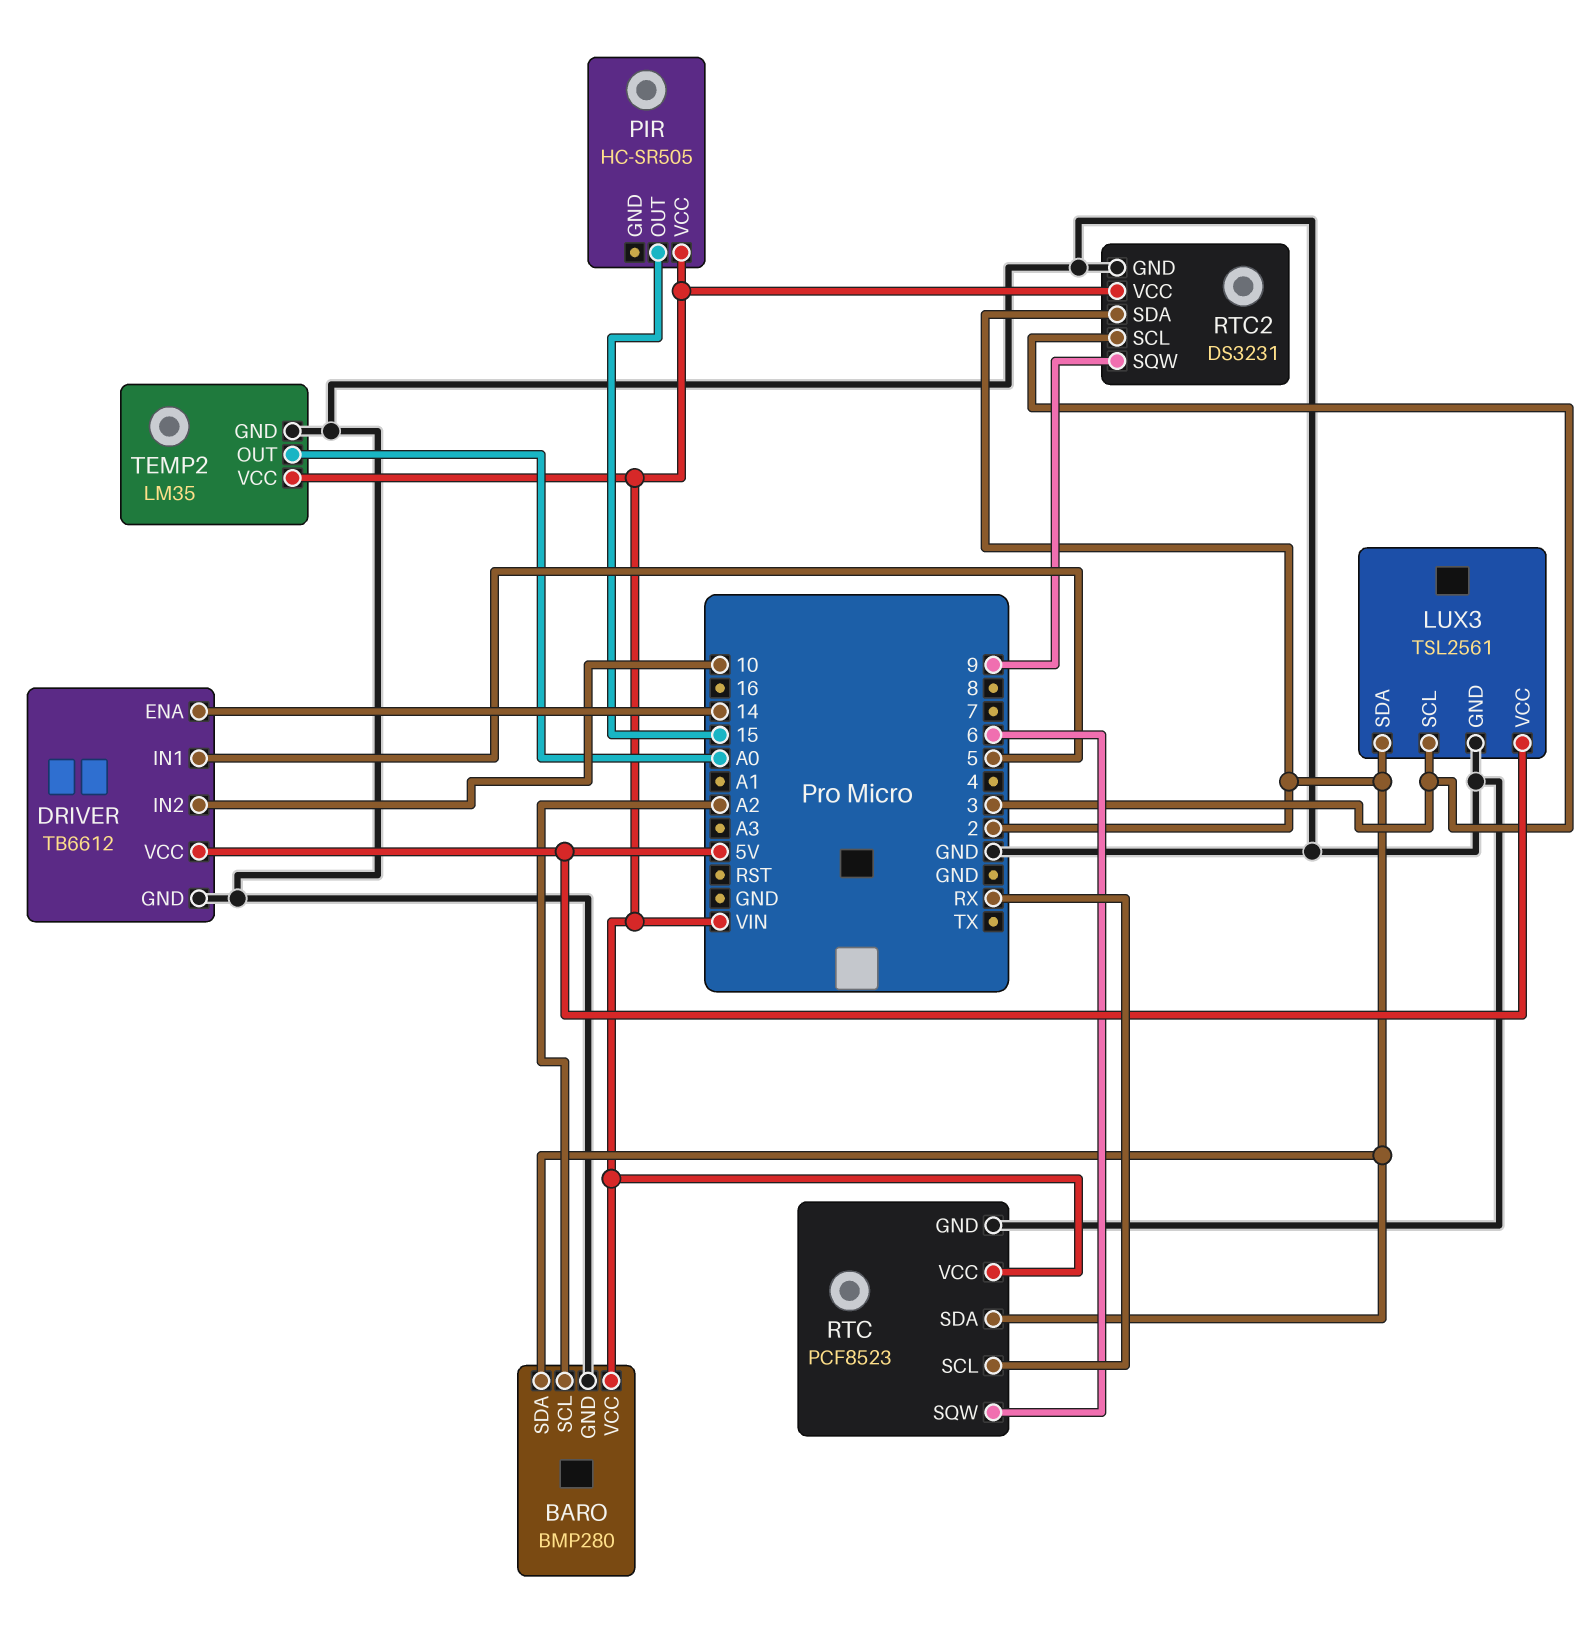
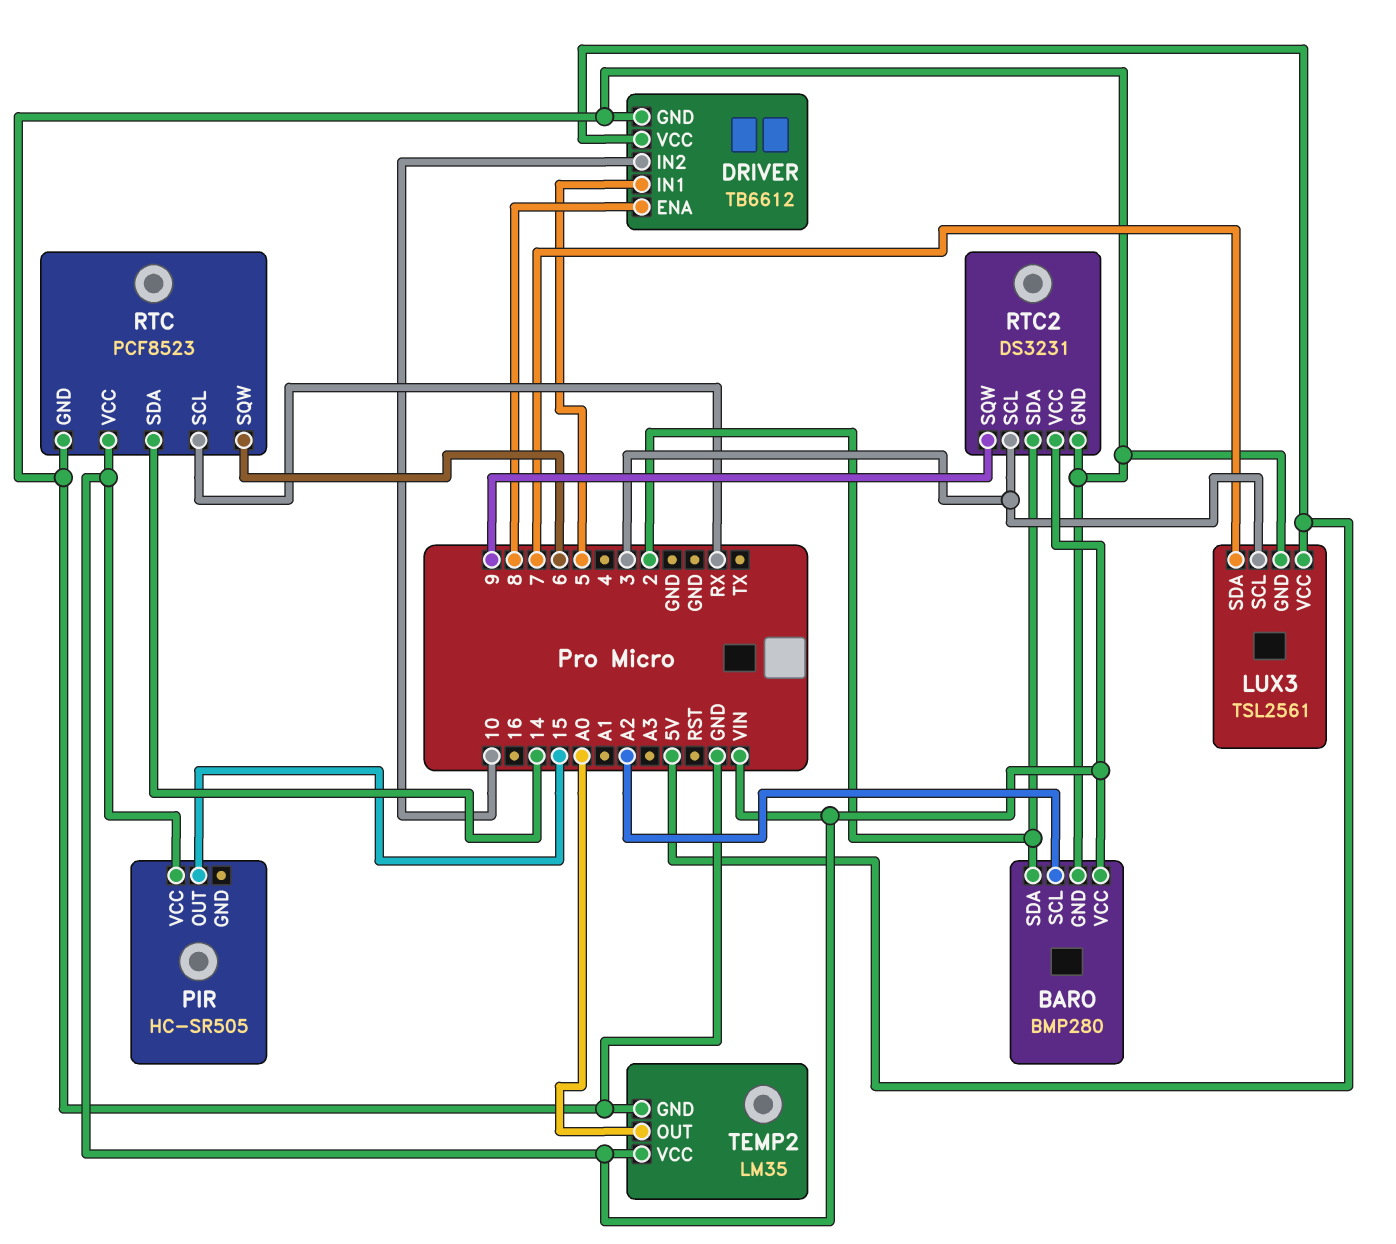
DRIVER pin ENA: 14 -> 8
LUX3 pin SDA: 2 -> 7
RTC pin SDA: 2 -> 14

